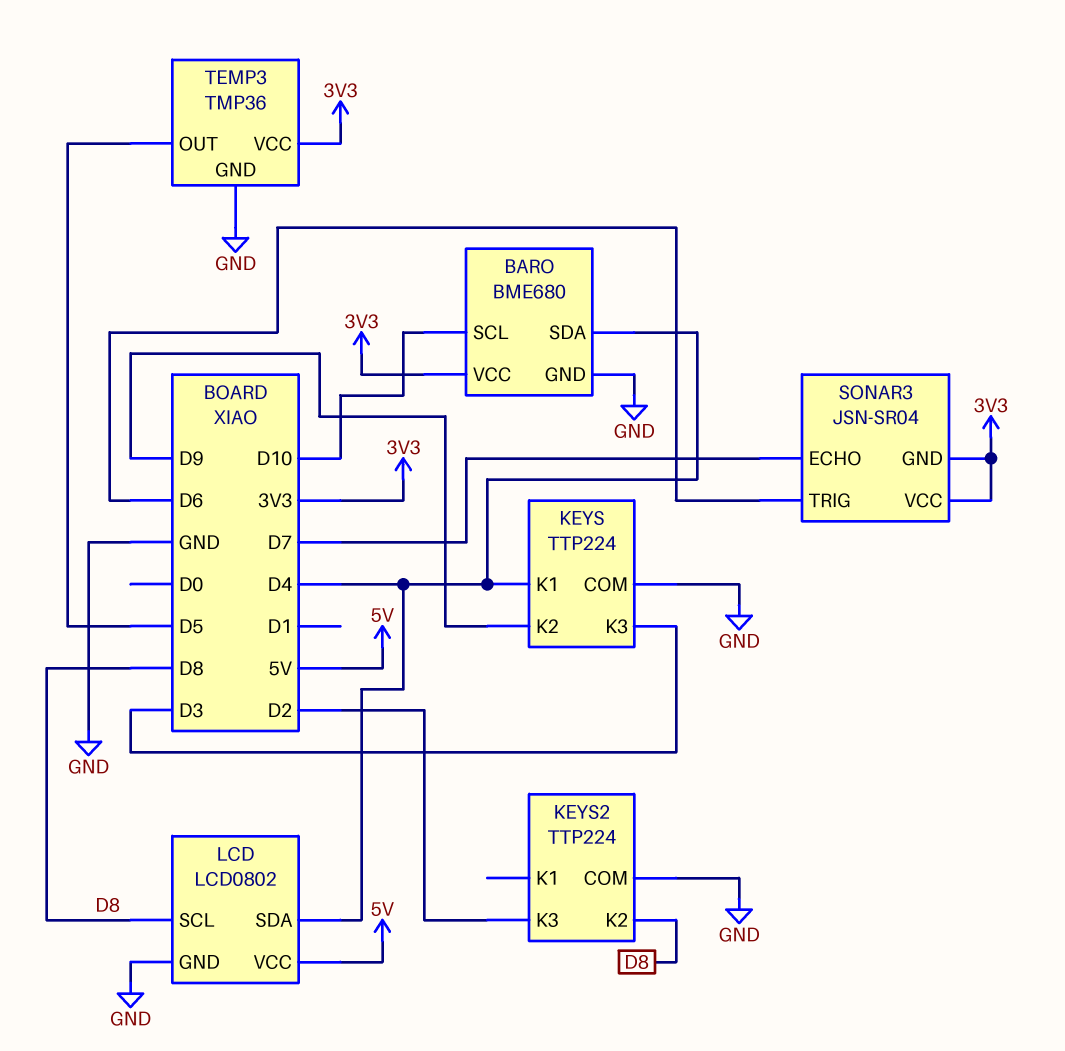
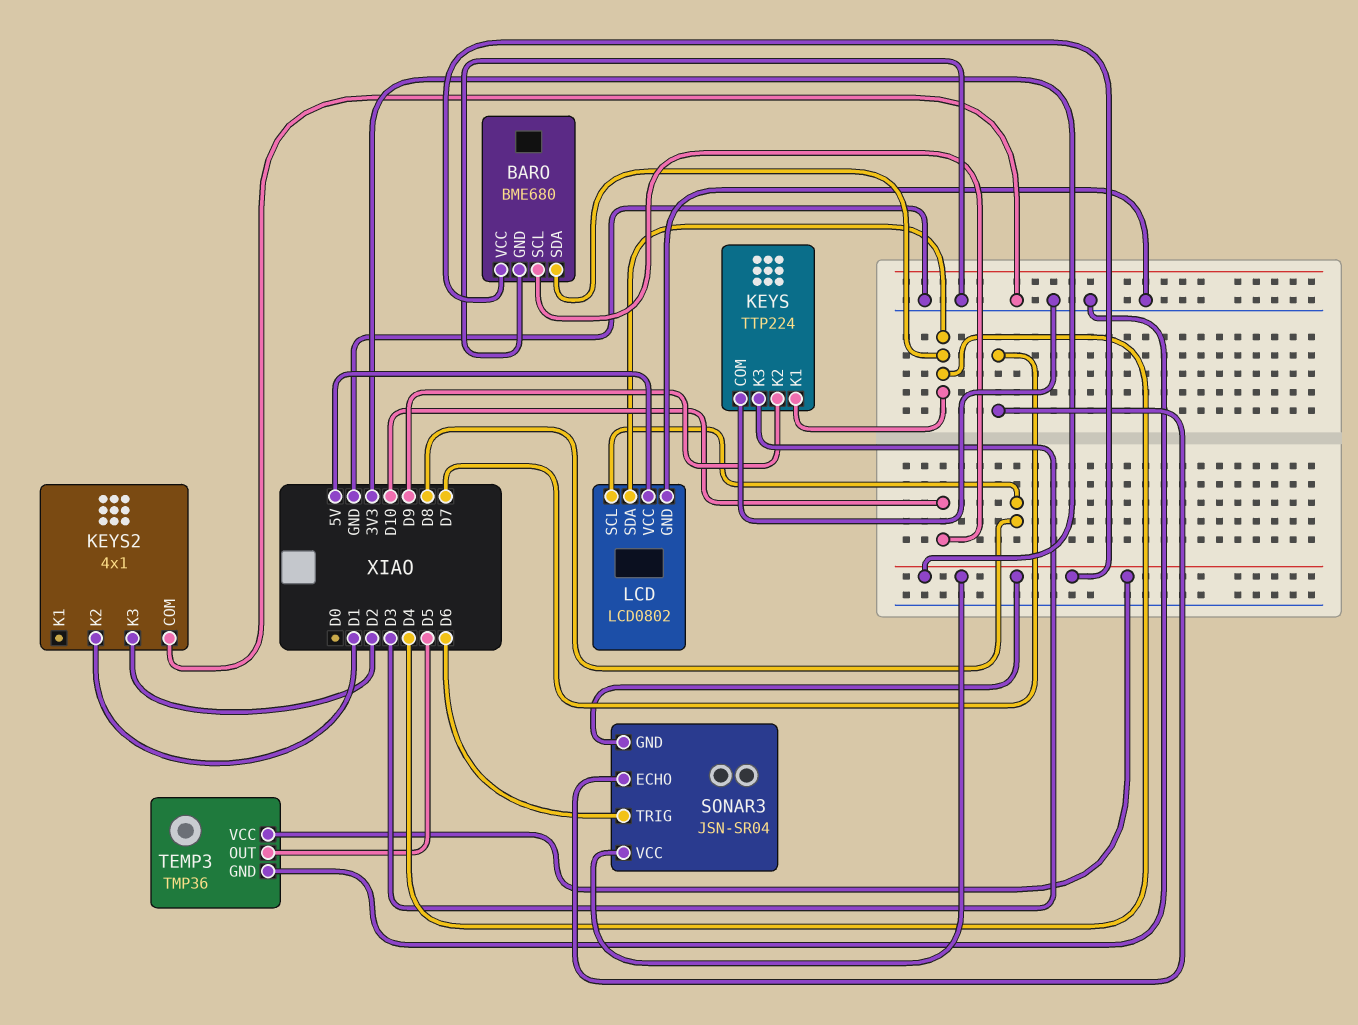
KEYS2: TTP224 -> 4x1
KEYS2 pin K2: D8 -> D1

